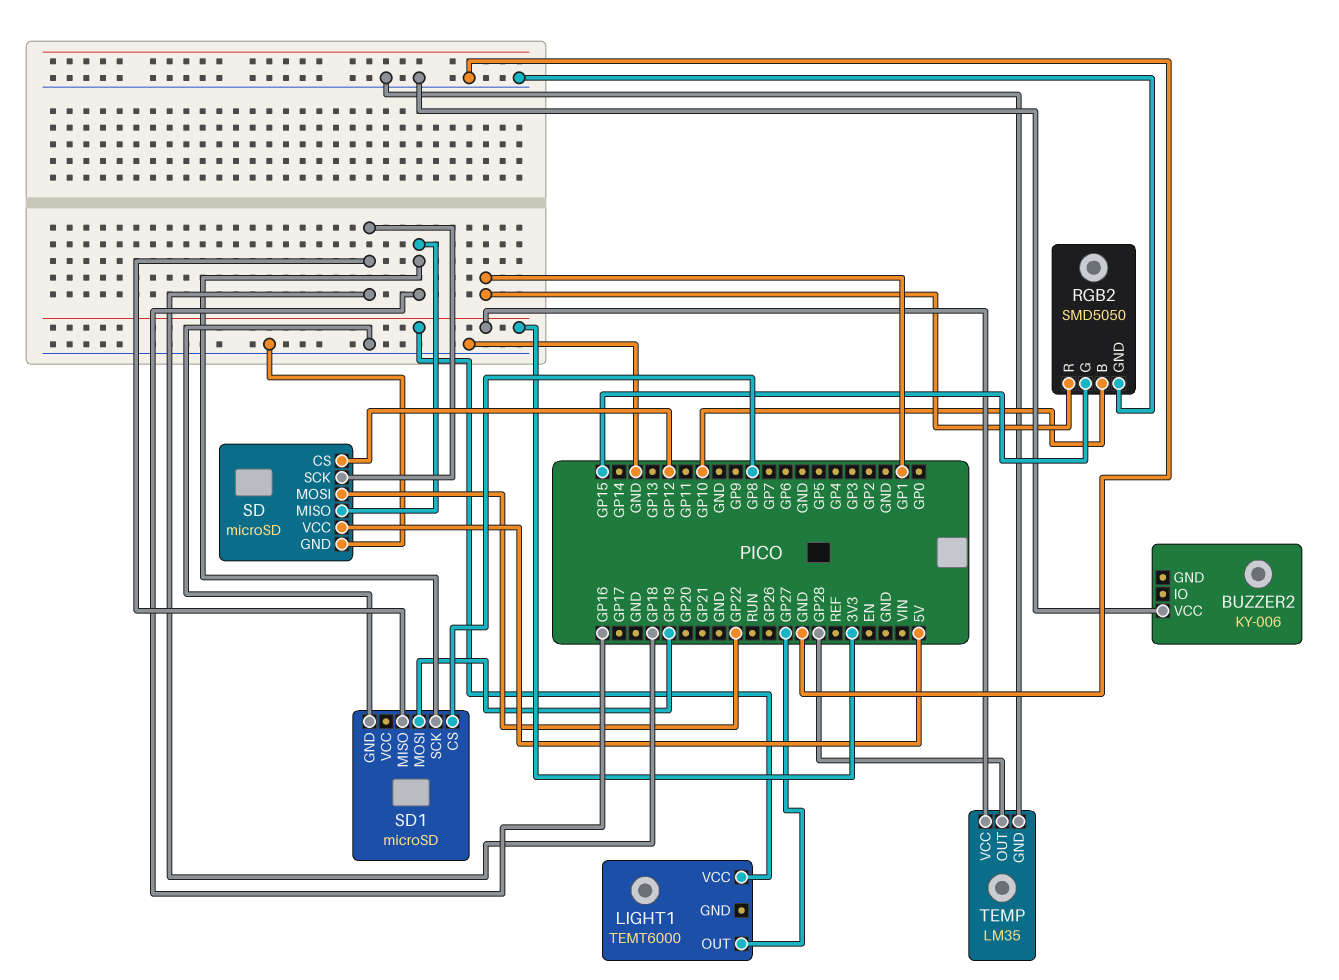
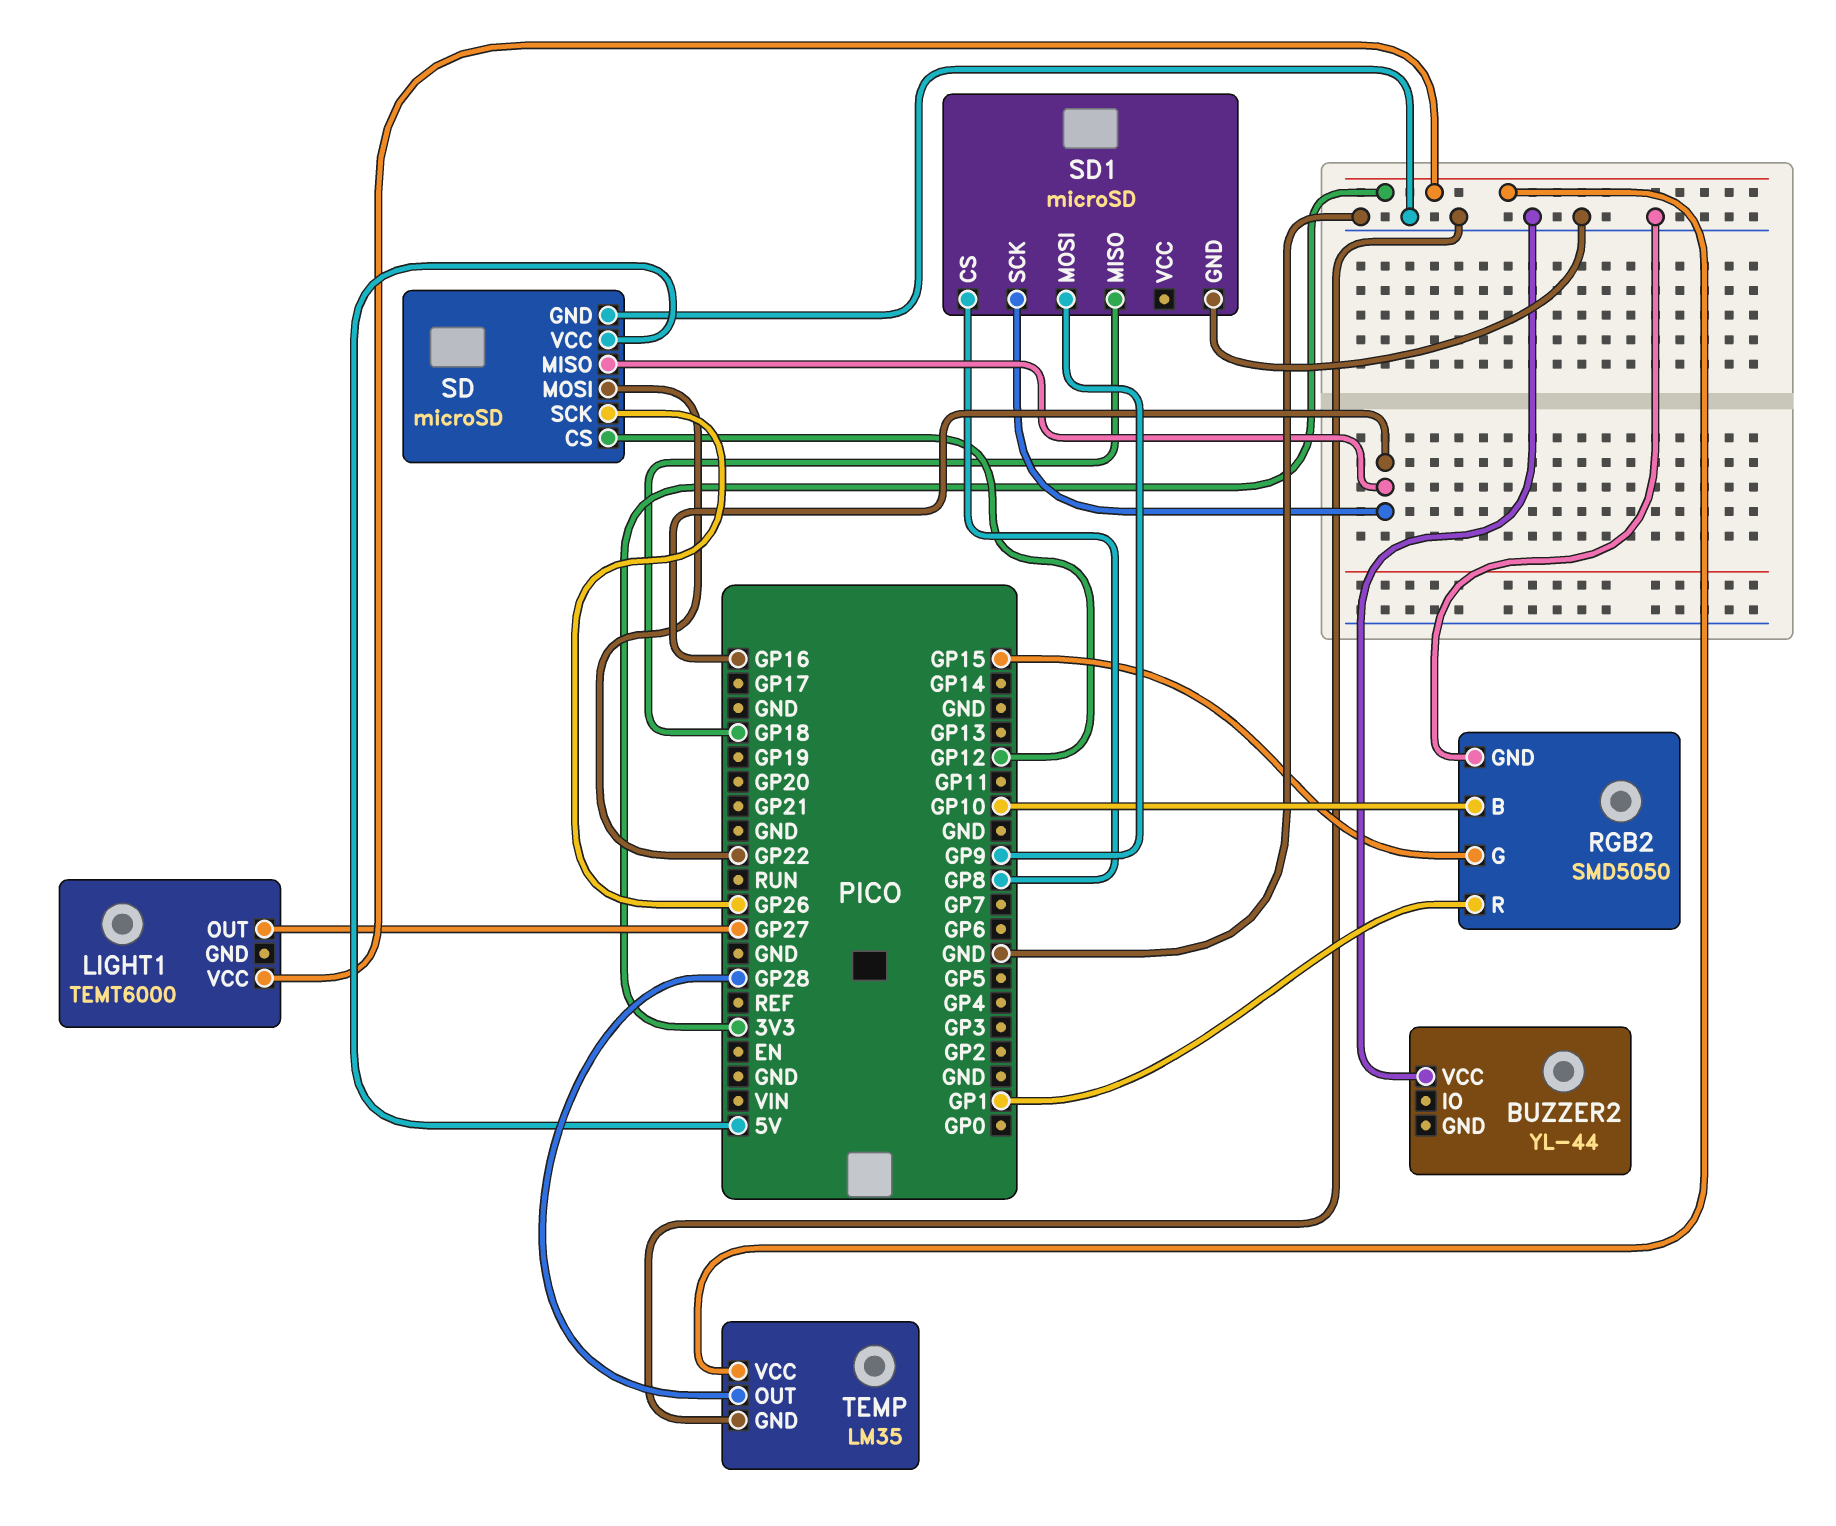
BUZZER2: KY-006 -> YL-44
SD pin SCK: GP18 -> GP26
SD1 pin MOSI: GP19 -> GP9

